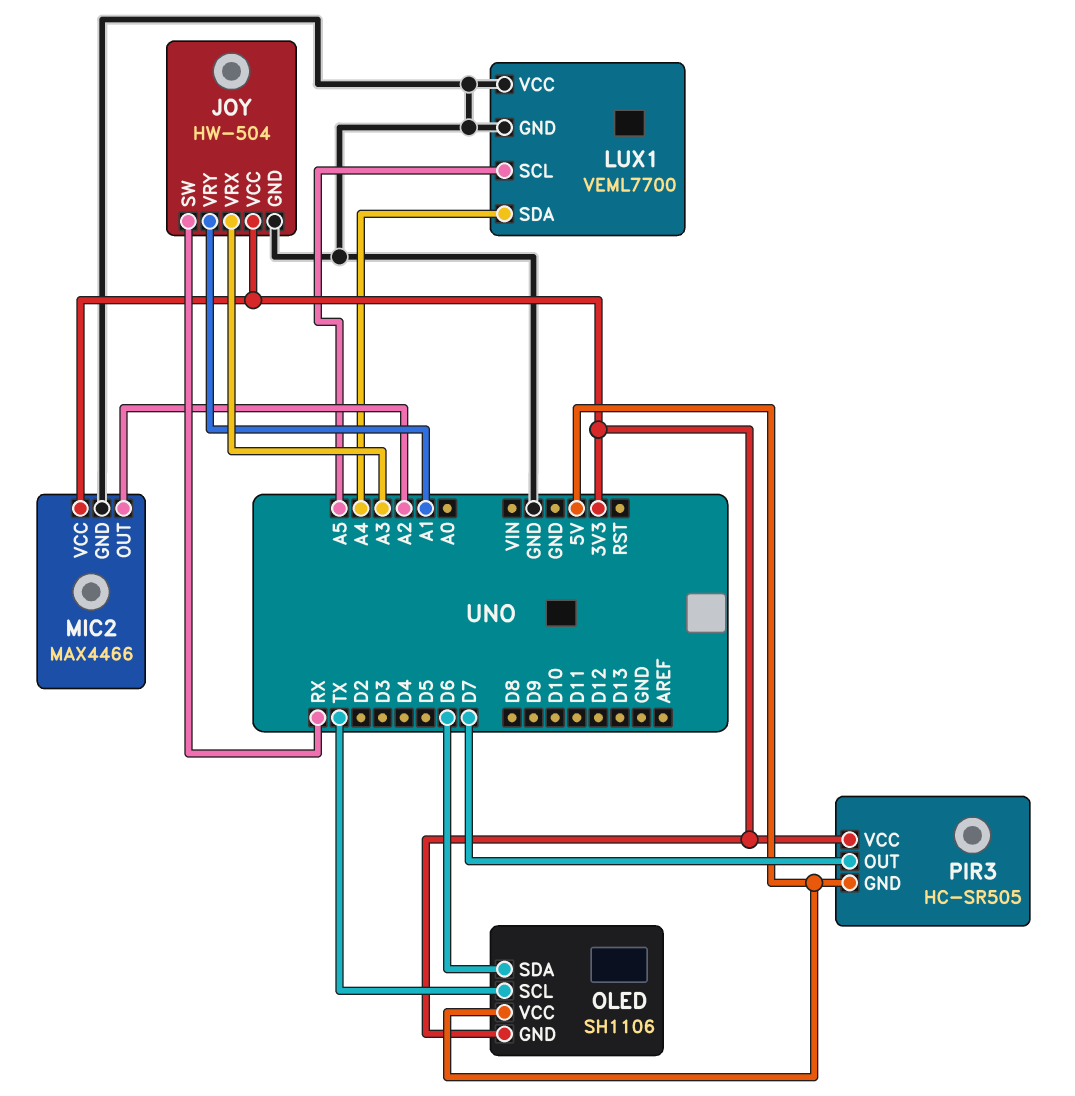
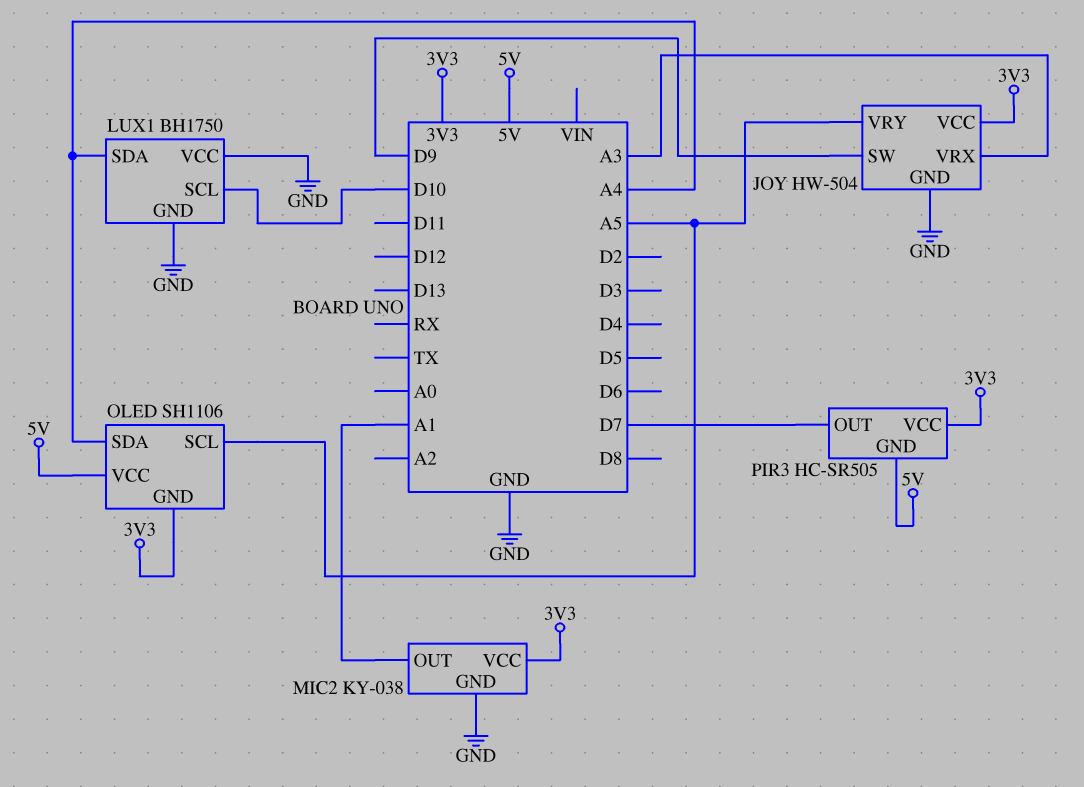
JOY pin SW: RX -> D9
JOY pin VRY: A1 -> A5
LUX1: VEML7700 -> BH1750
LUX1 pin SCL: A5 -> D10
MIC2: MAX4466 -> KY-038
MIC2 pin OUT: A2 -> A1
OLED pin SCL: TX -> A5
OLED pin SDA: D6 -> A4

